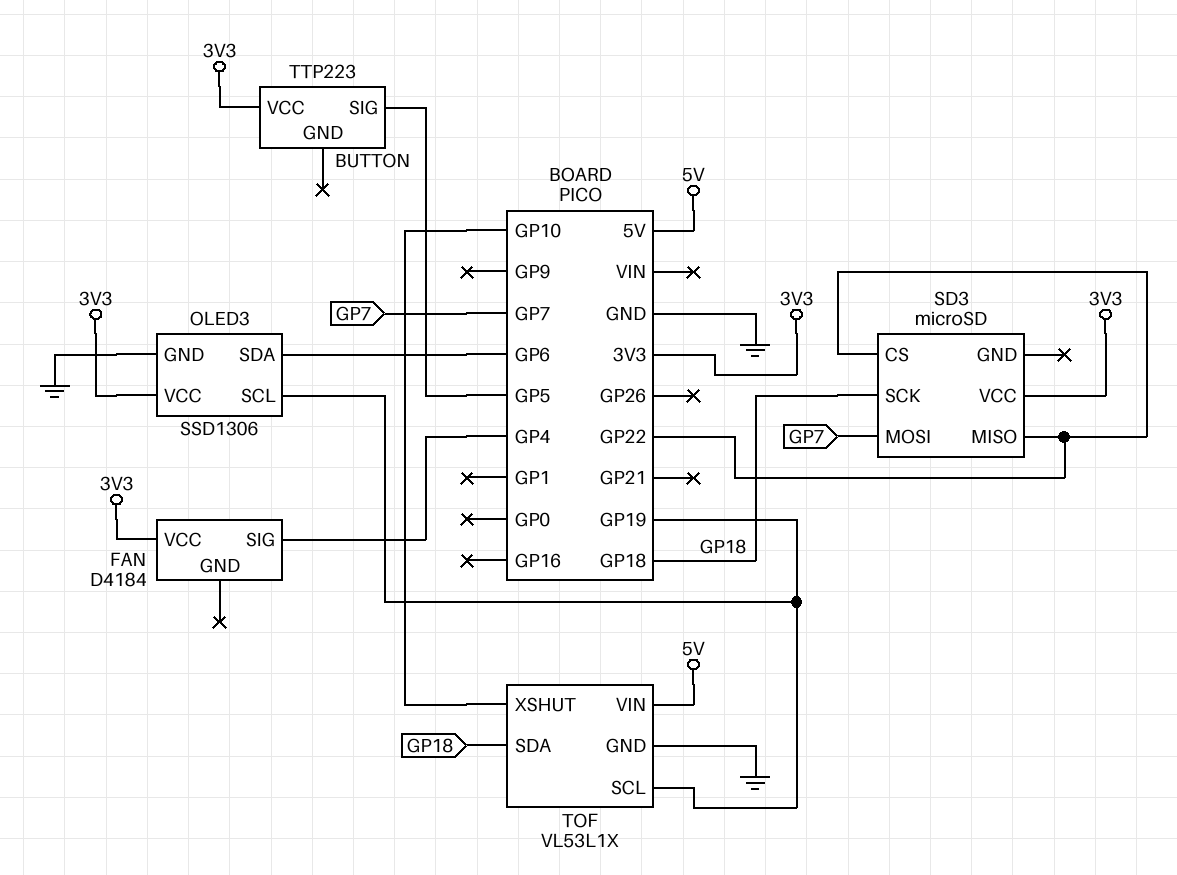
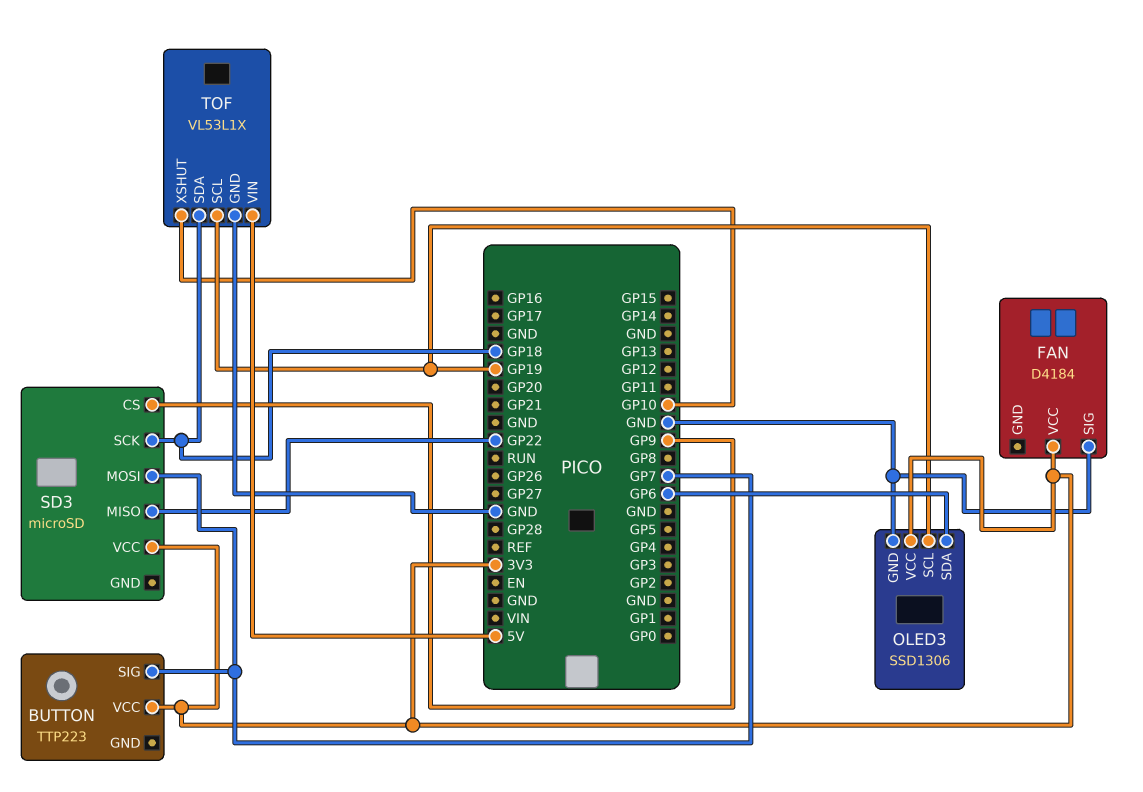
BUTTON pin SIG: GP5 -> GP7
FAN pin SIG: GP4 -> GND
SD3 pin CS: GP22 -> GP9

